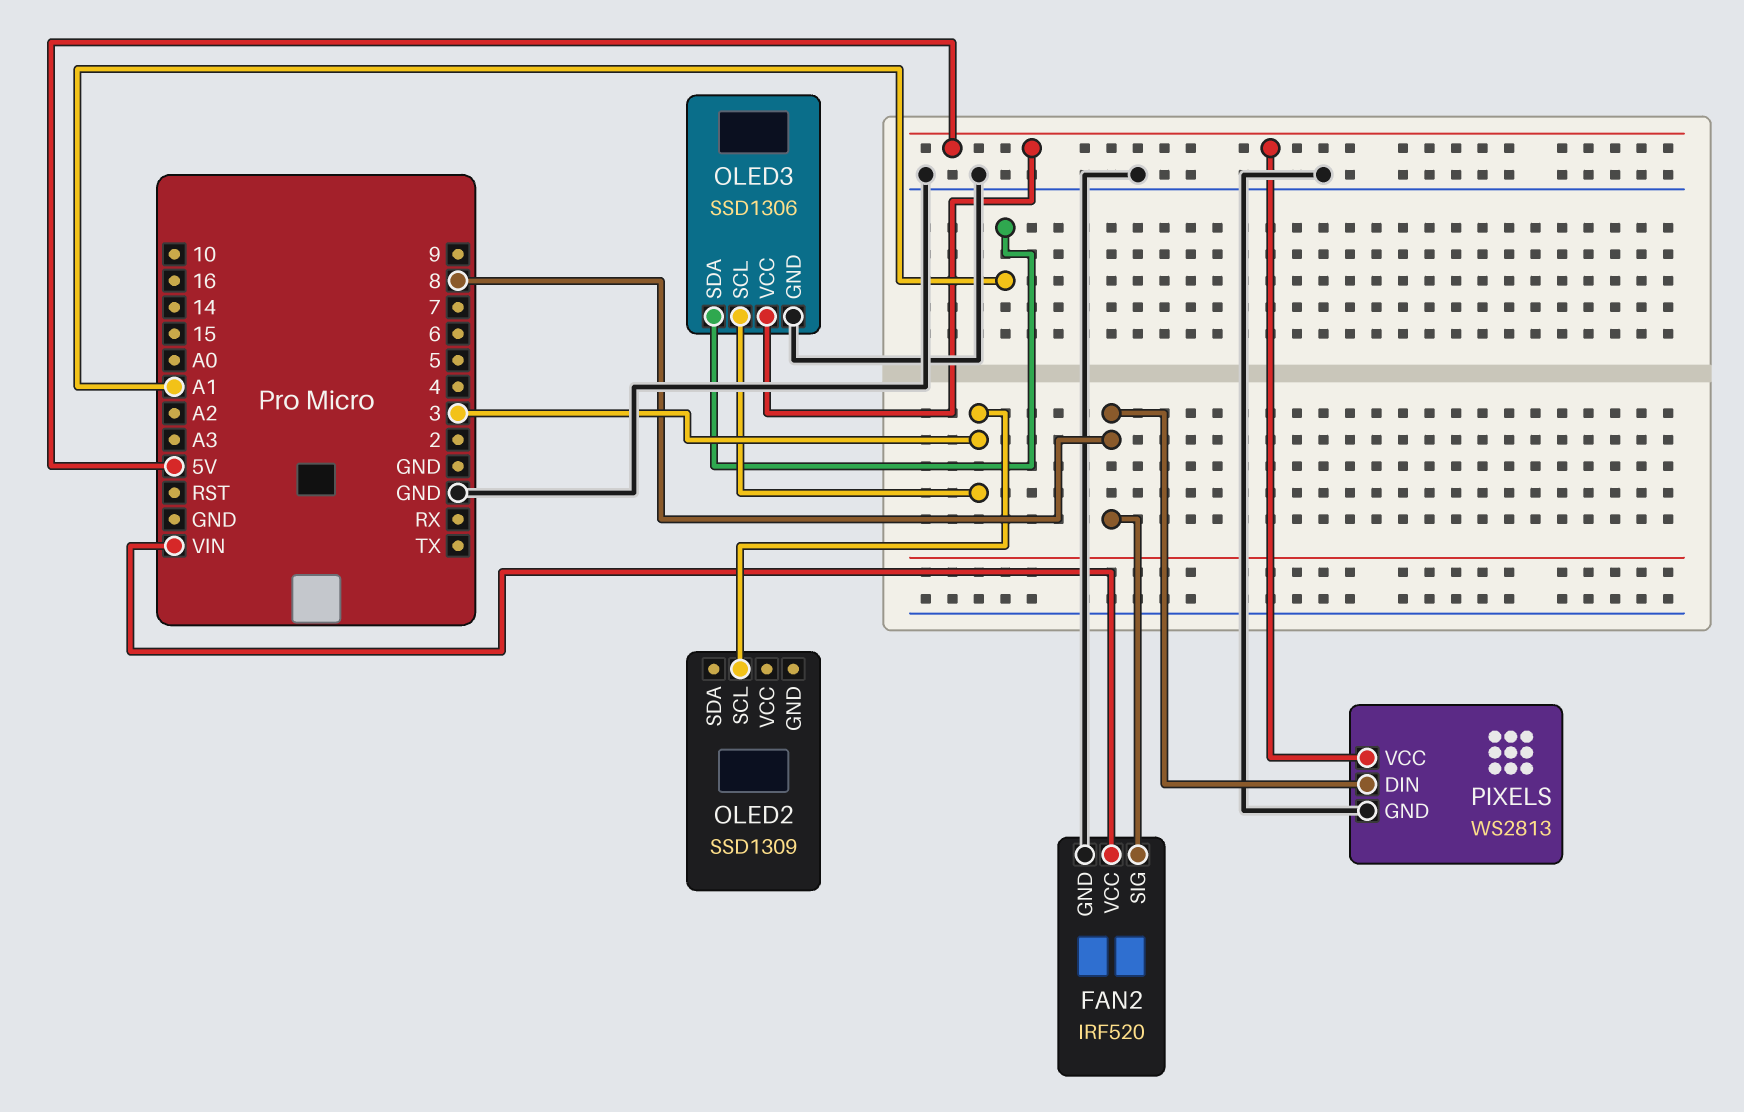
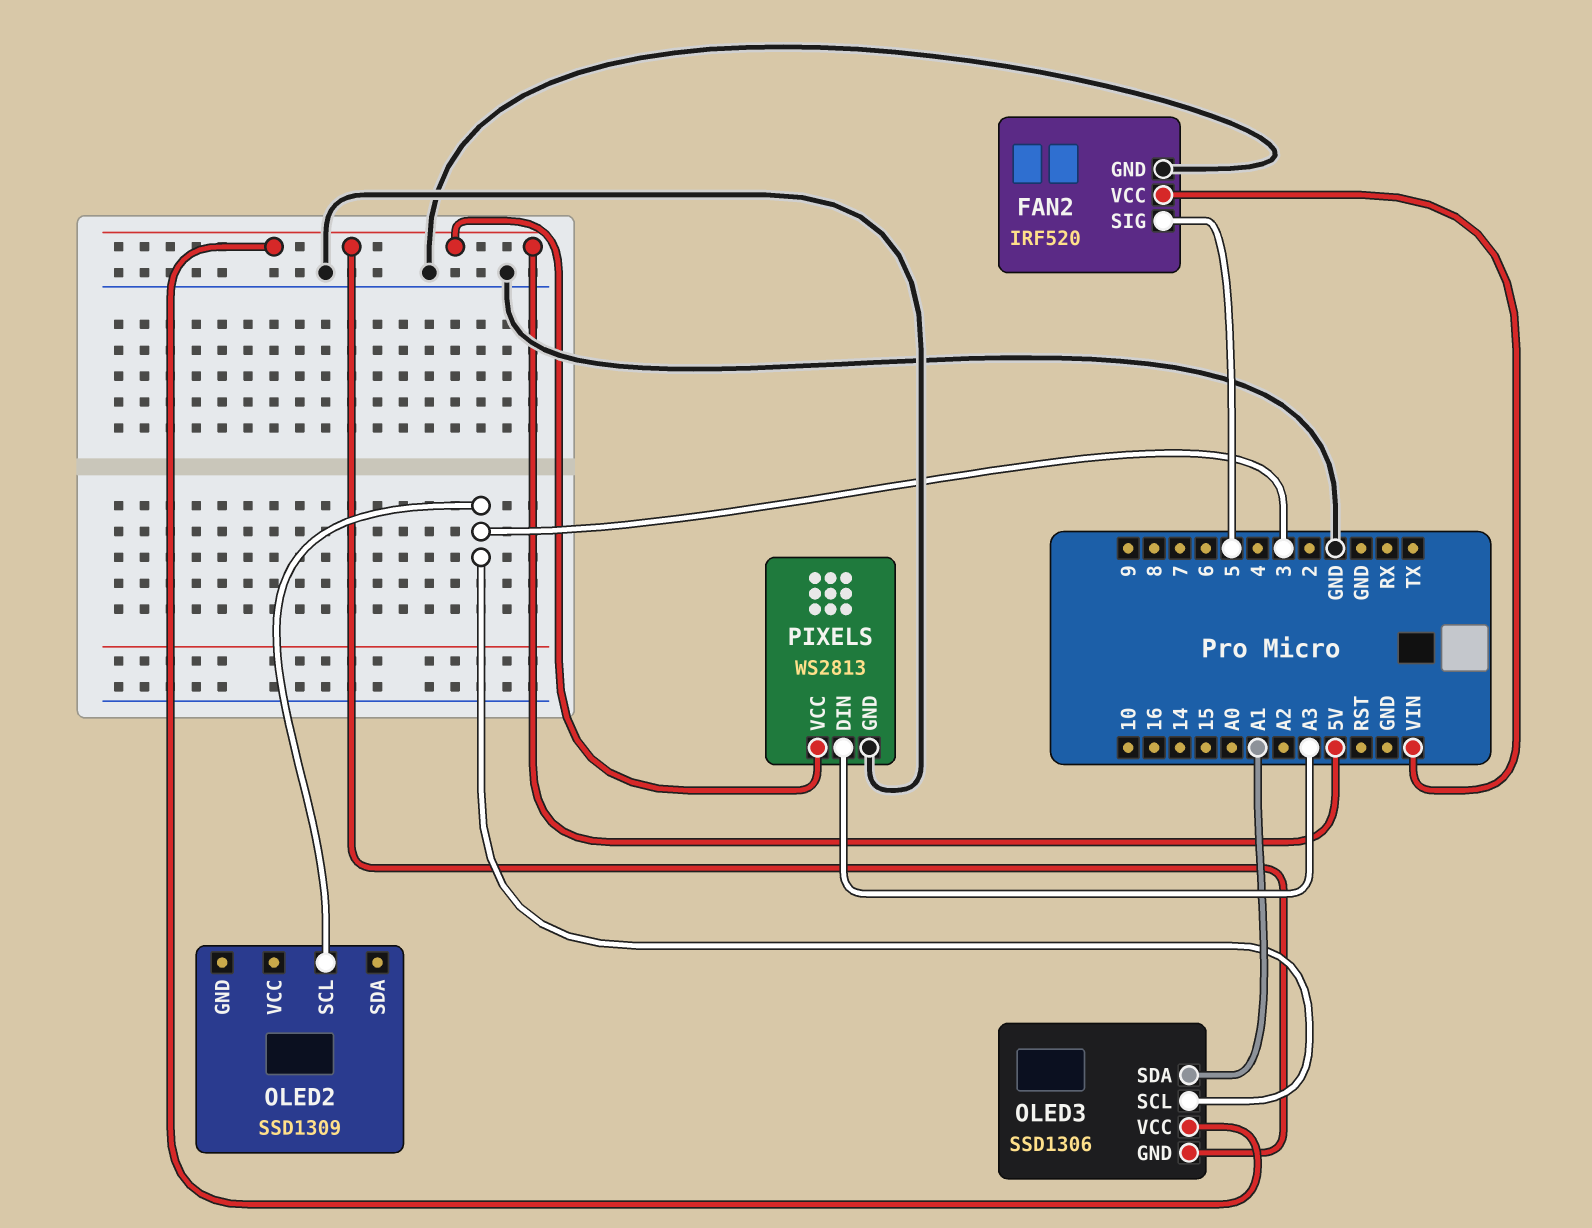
FAN2 pin SIG: 8 -> 5
OLED3 pin GND: GND -> 5V
PIXELS pin DIN: 8 -> A3

